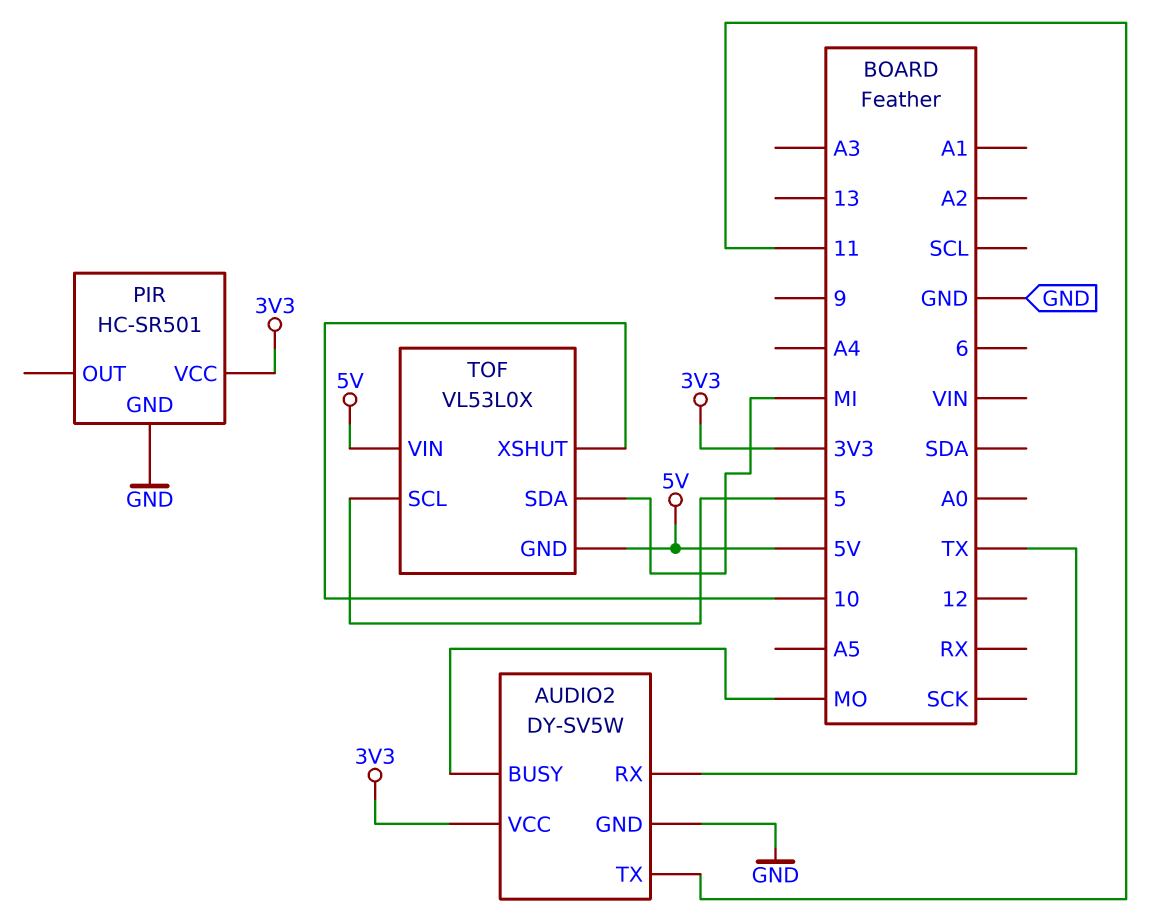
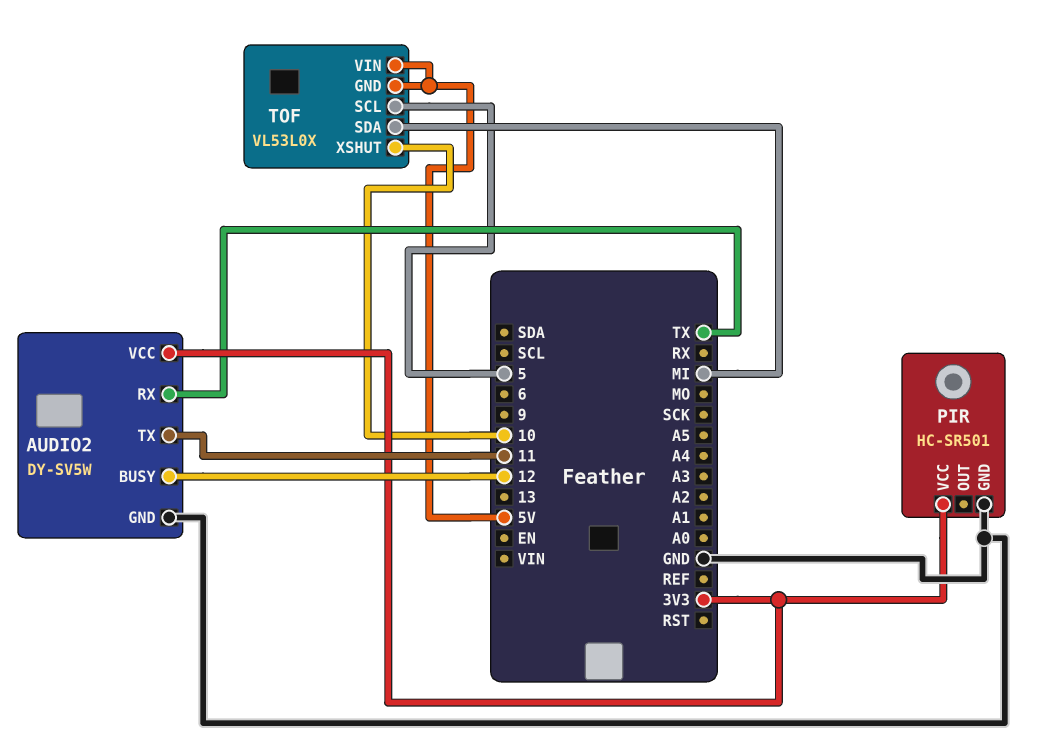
AUDIO2 pin BUSY: MO -> 12

